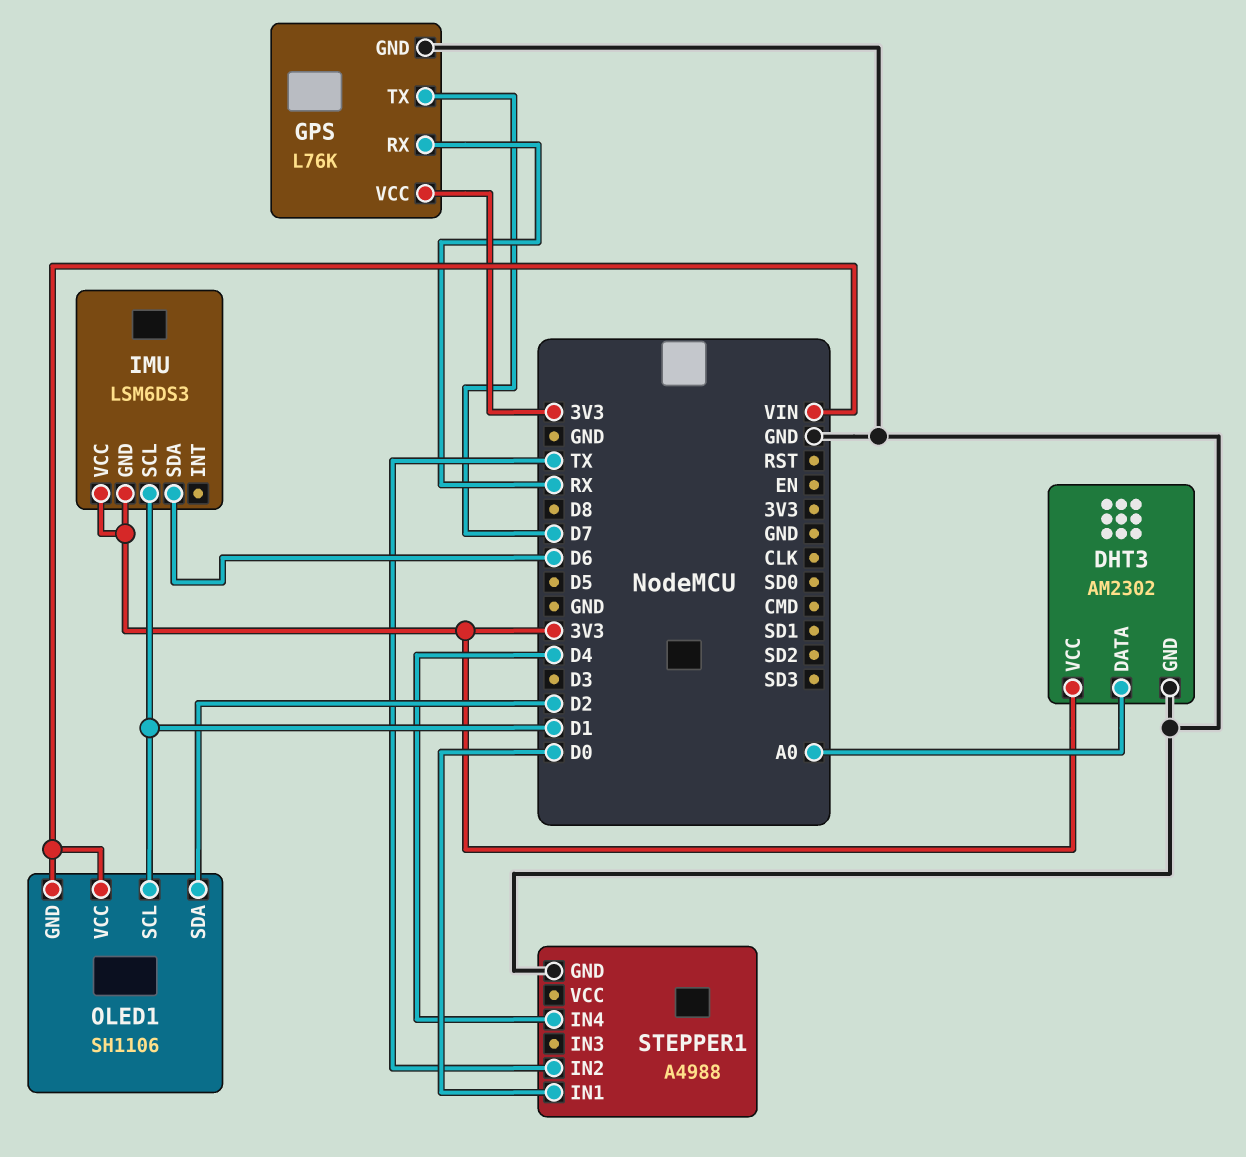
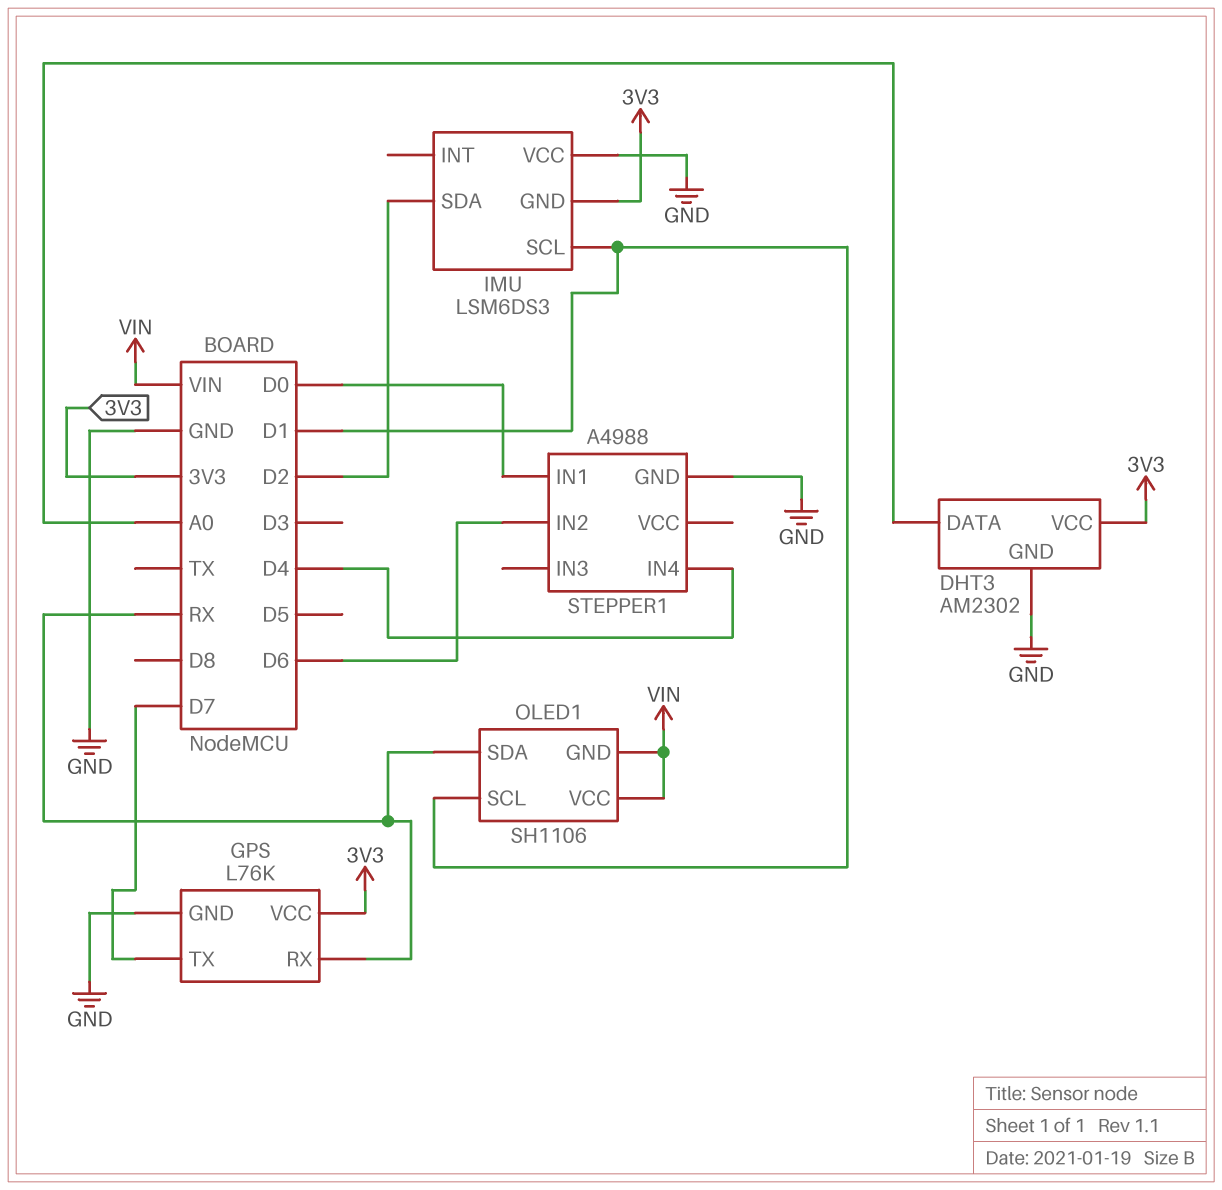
IMU pin SDA: D6 -> D2
IMU pin VCC: 3V3 -> GND
OLED1 pin SDA: D2 -> RX
STEPPER1 pin IN2: TX -> D6

